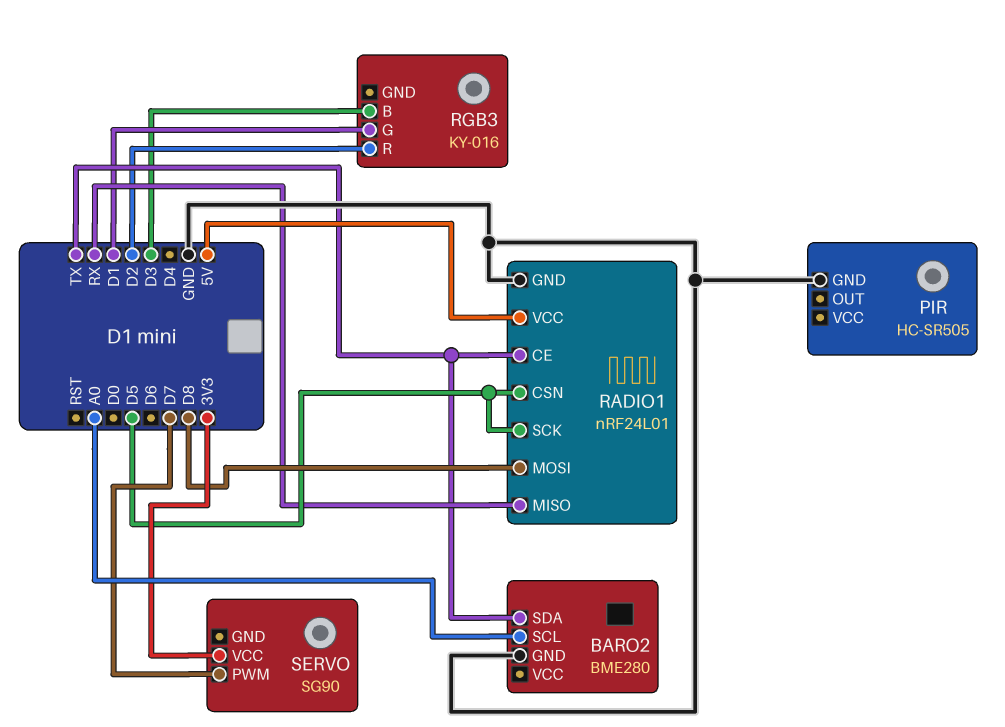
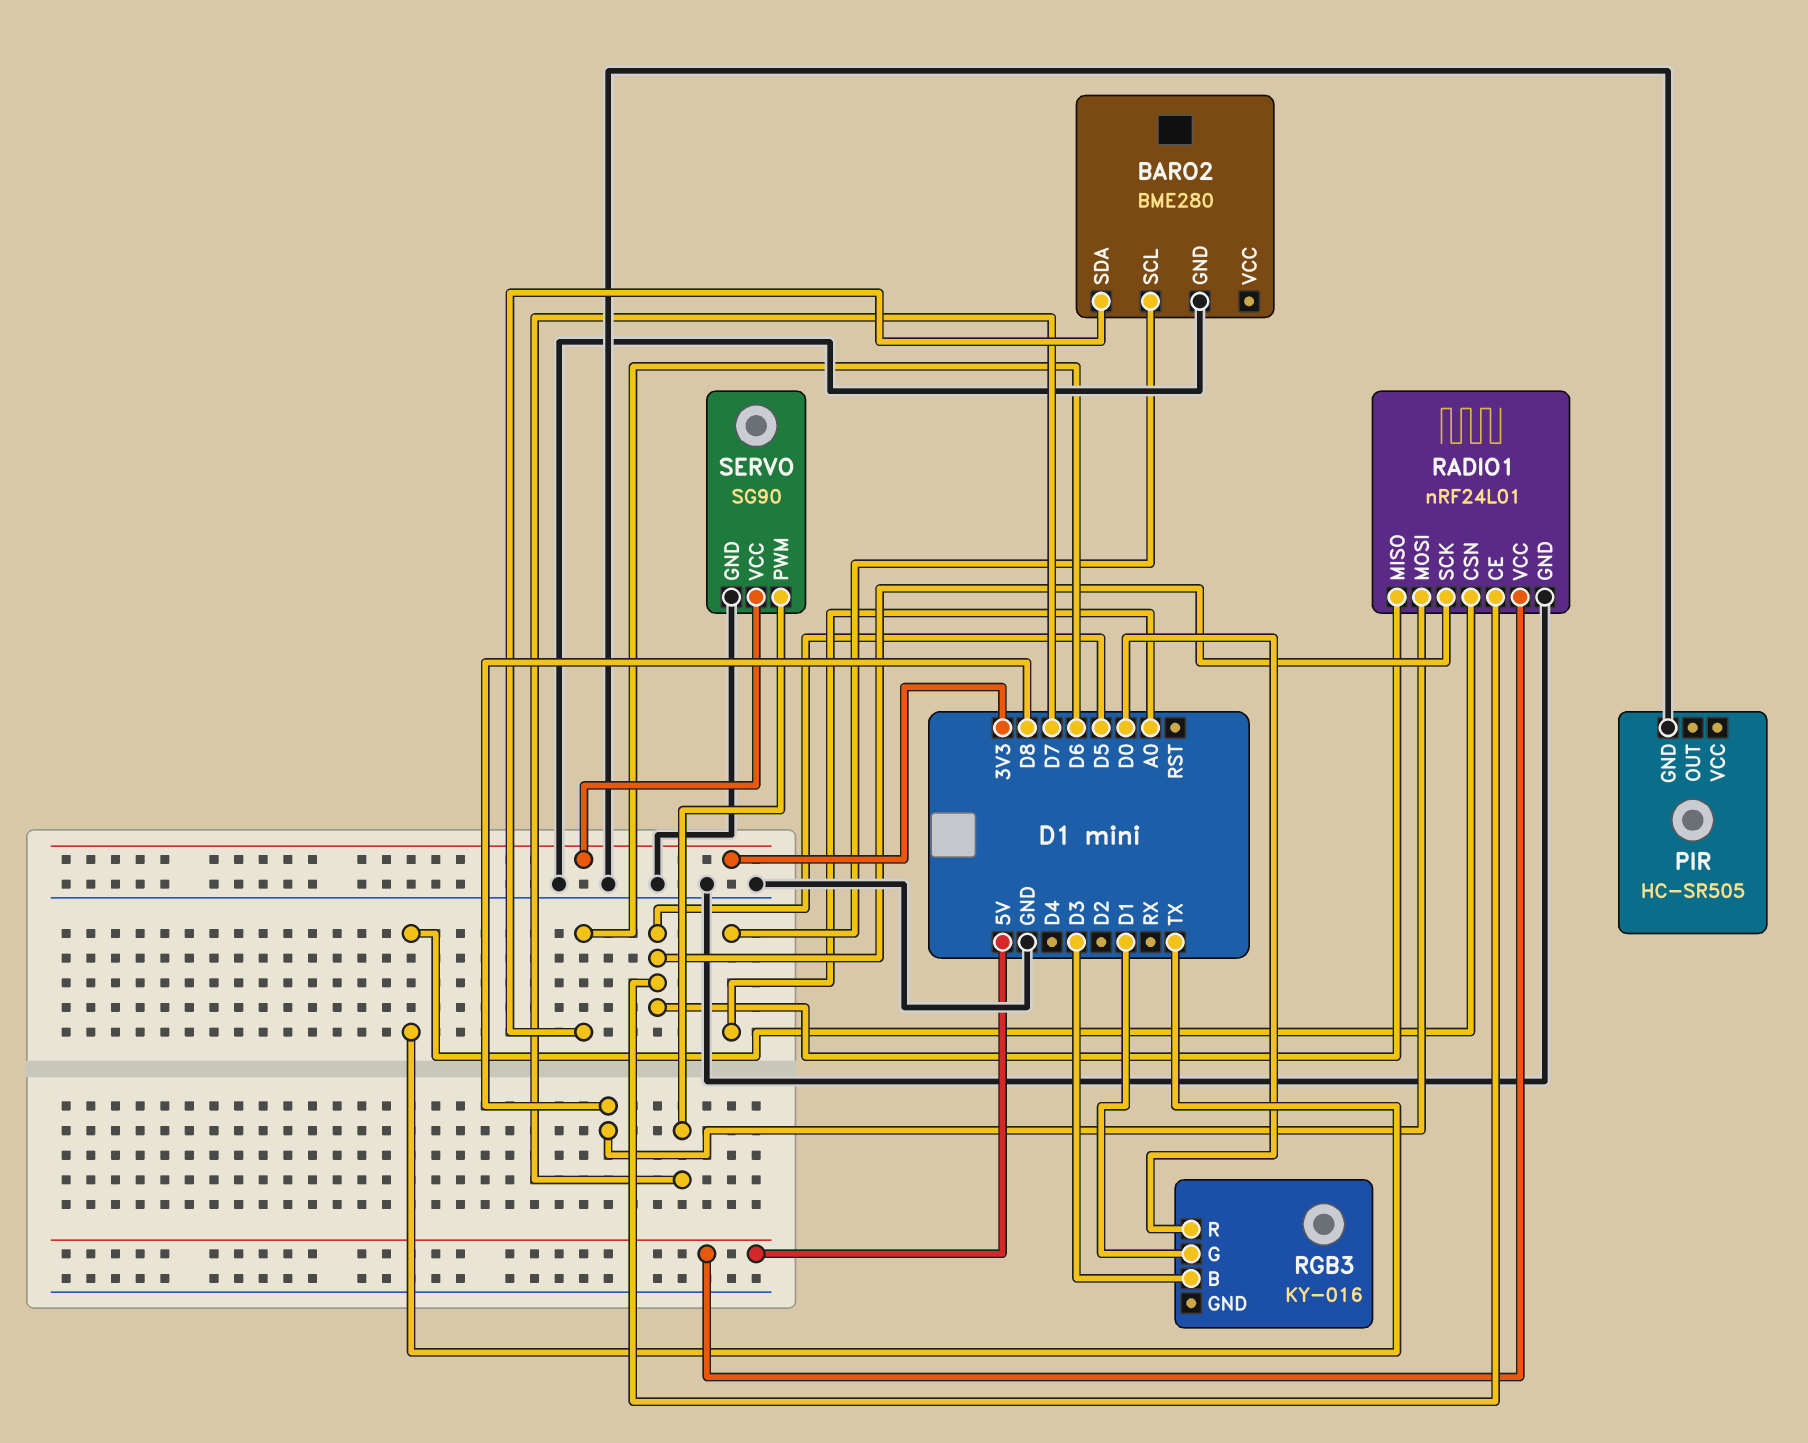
BARO2 pin SDA: TX -> D6
RADIO1 pin CE: TX -> D5
RADIO1 pin CSN: D5 -> TX
RADIO1 pin MISO: RX -> D5
RGB3 pin R: D2 -> D0
SERVO pin GND: none -> GND

